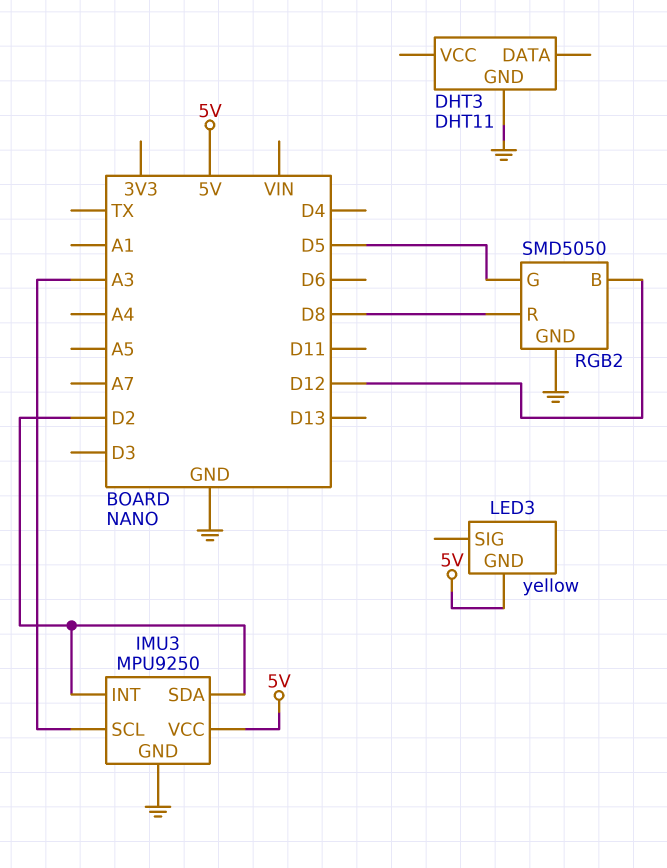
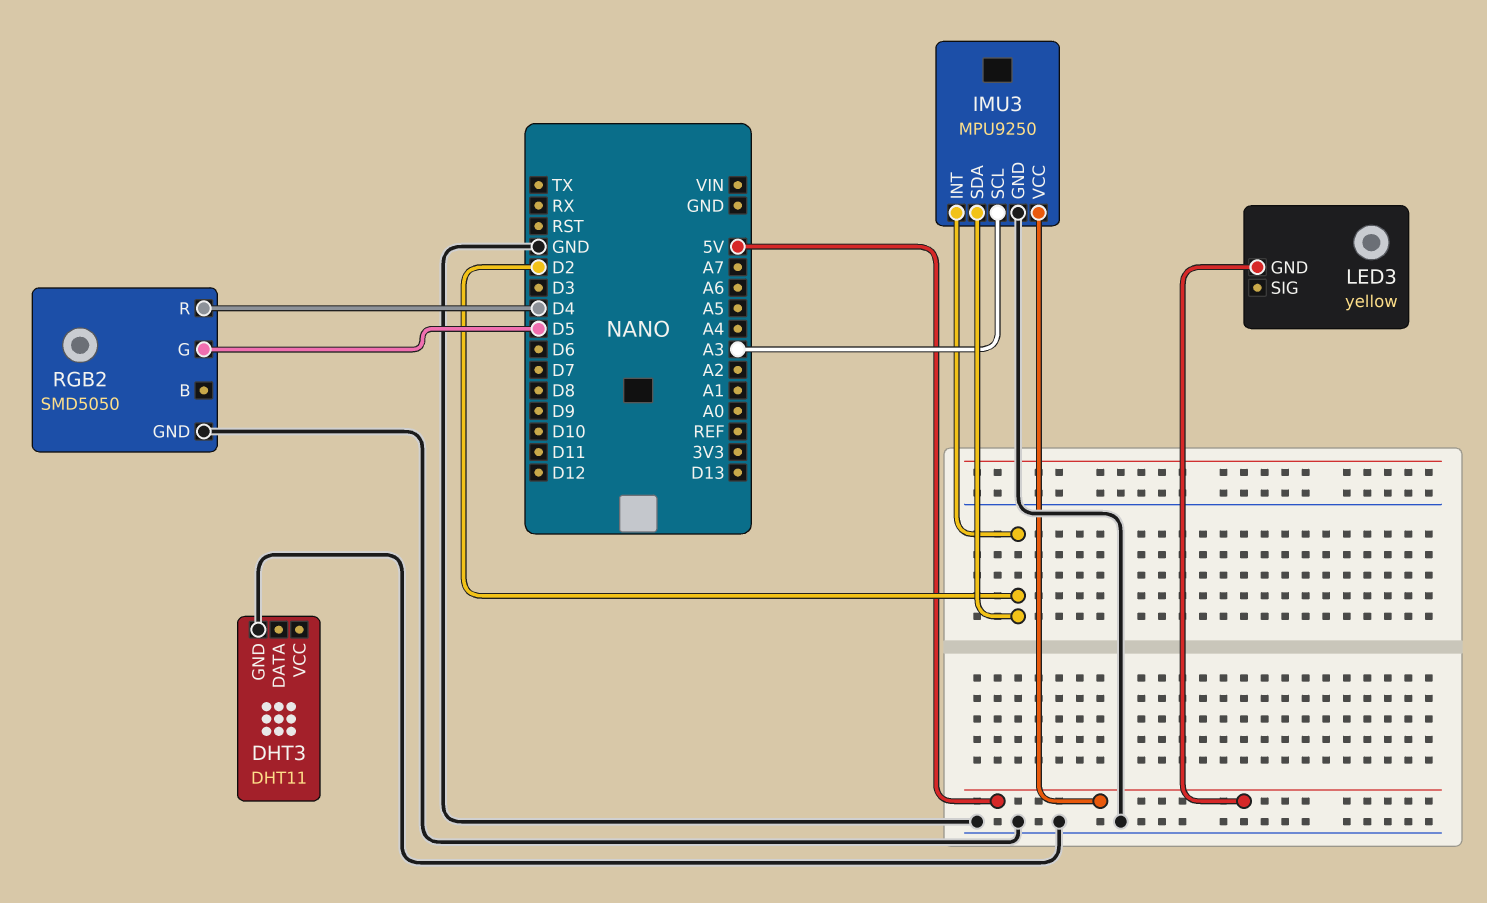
RGB2 pin B: D12 -> none
RGB2 pin R: D8 -> D4

